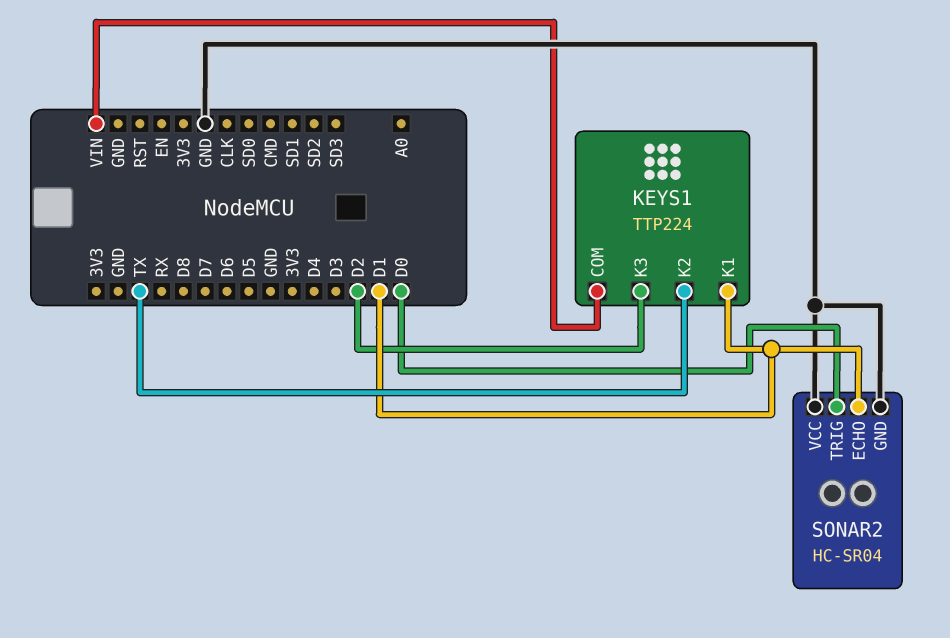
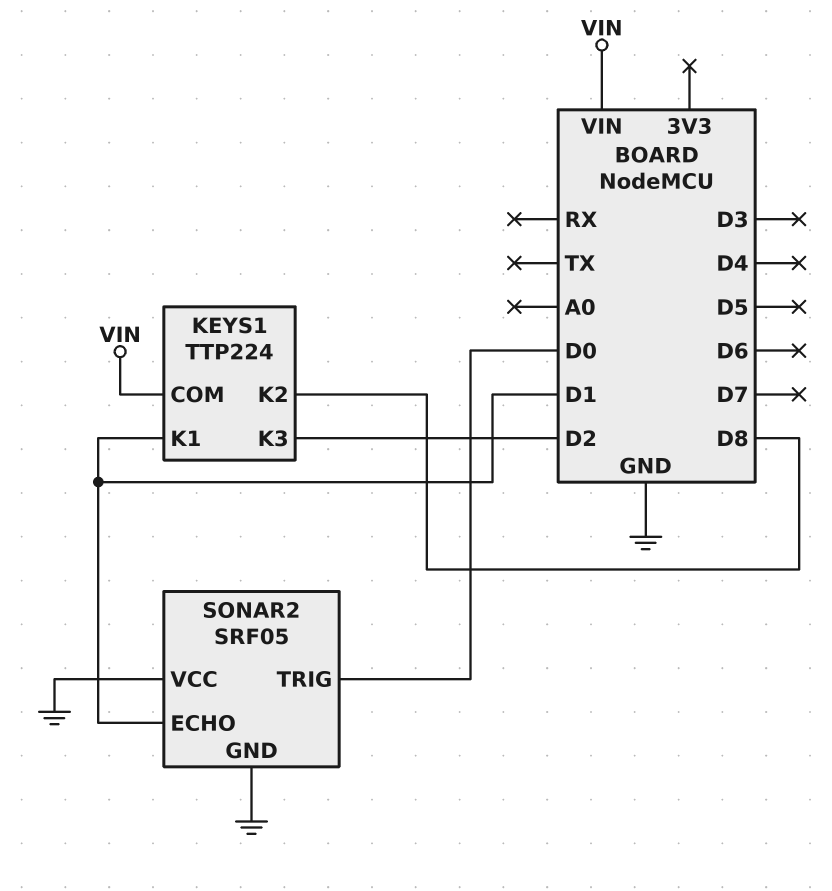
KEYS1 pin K2: TX -> D8
SONAR2: HC-SR04 -> SRF05

